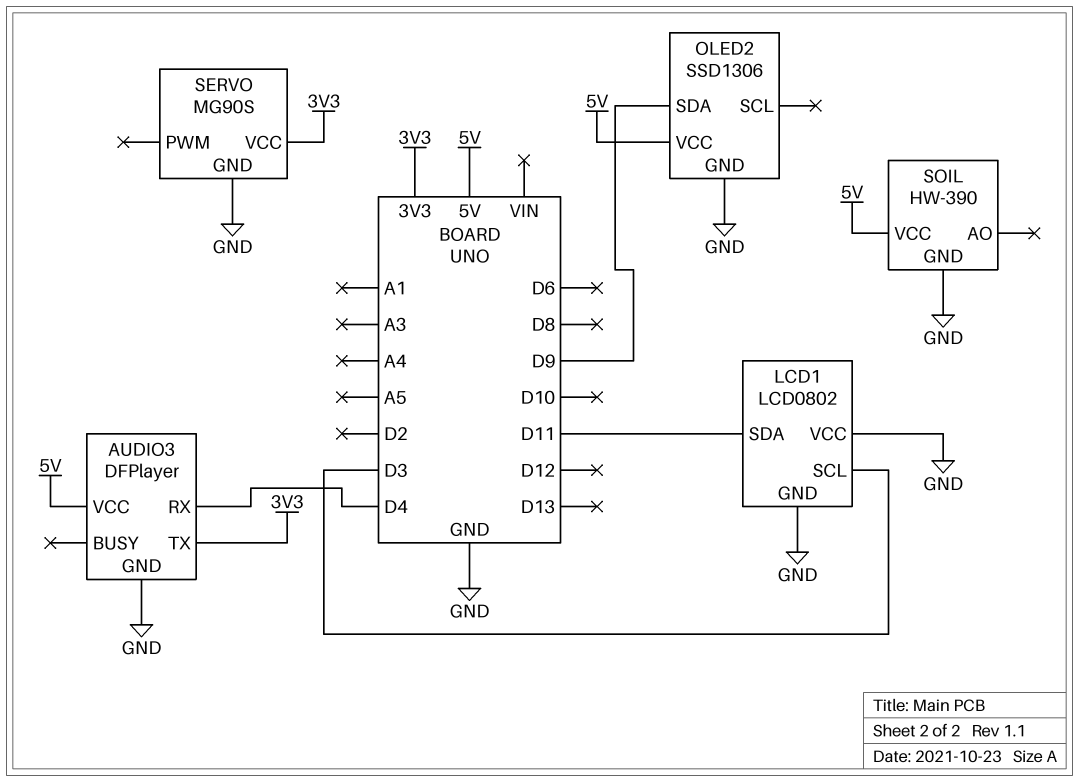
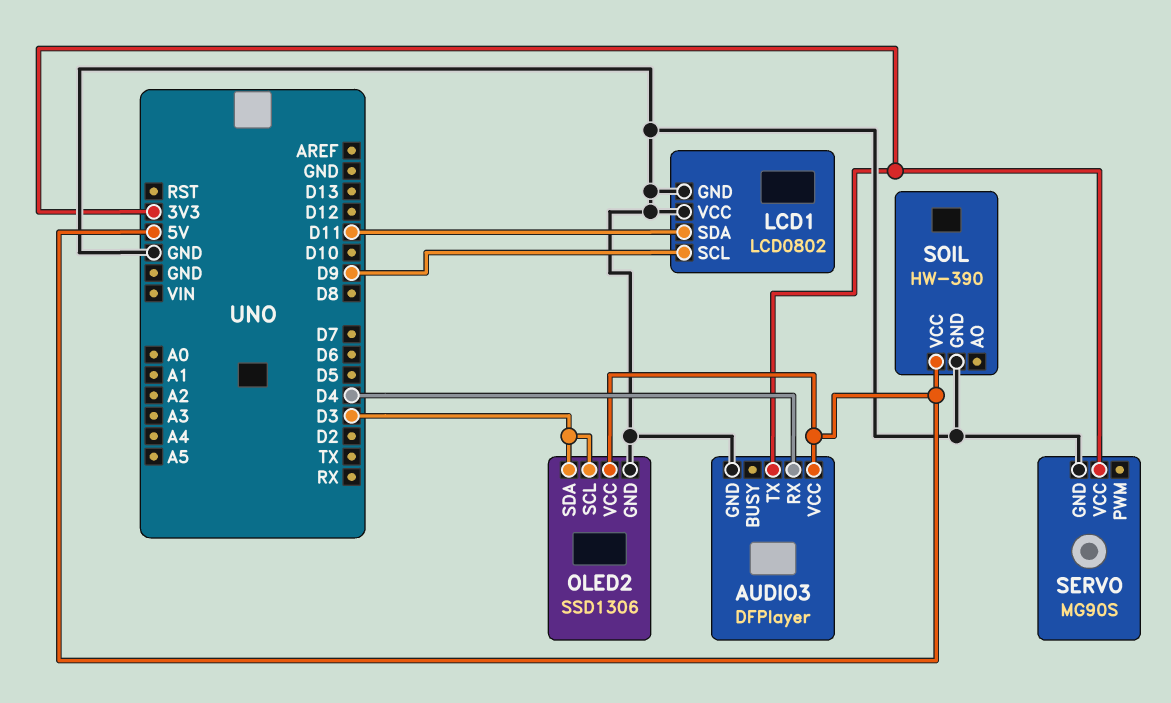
LCD1 pin SCL: D3 -> D9
OLED2 pin SCL: none -> D3
OLED2 pin SDA: D9 -> D3

